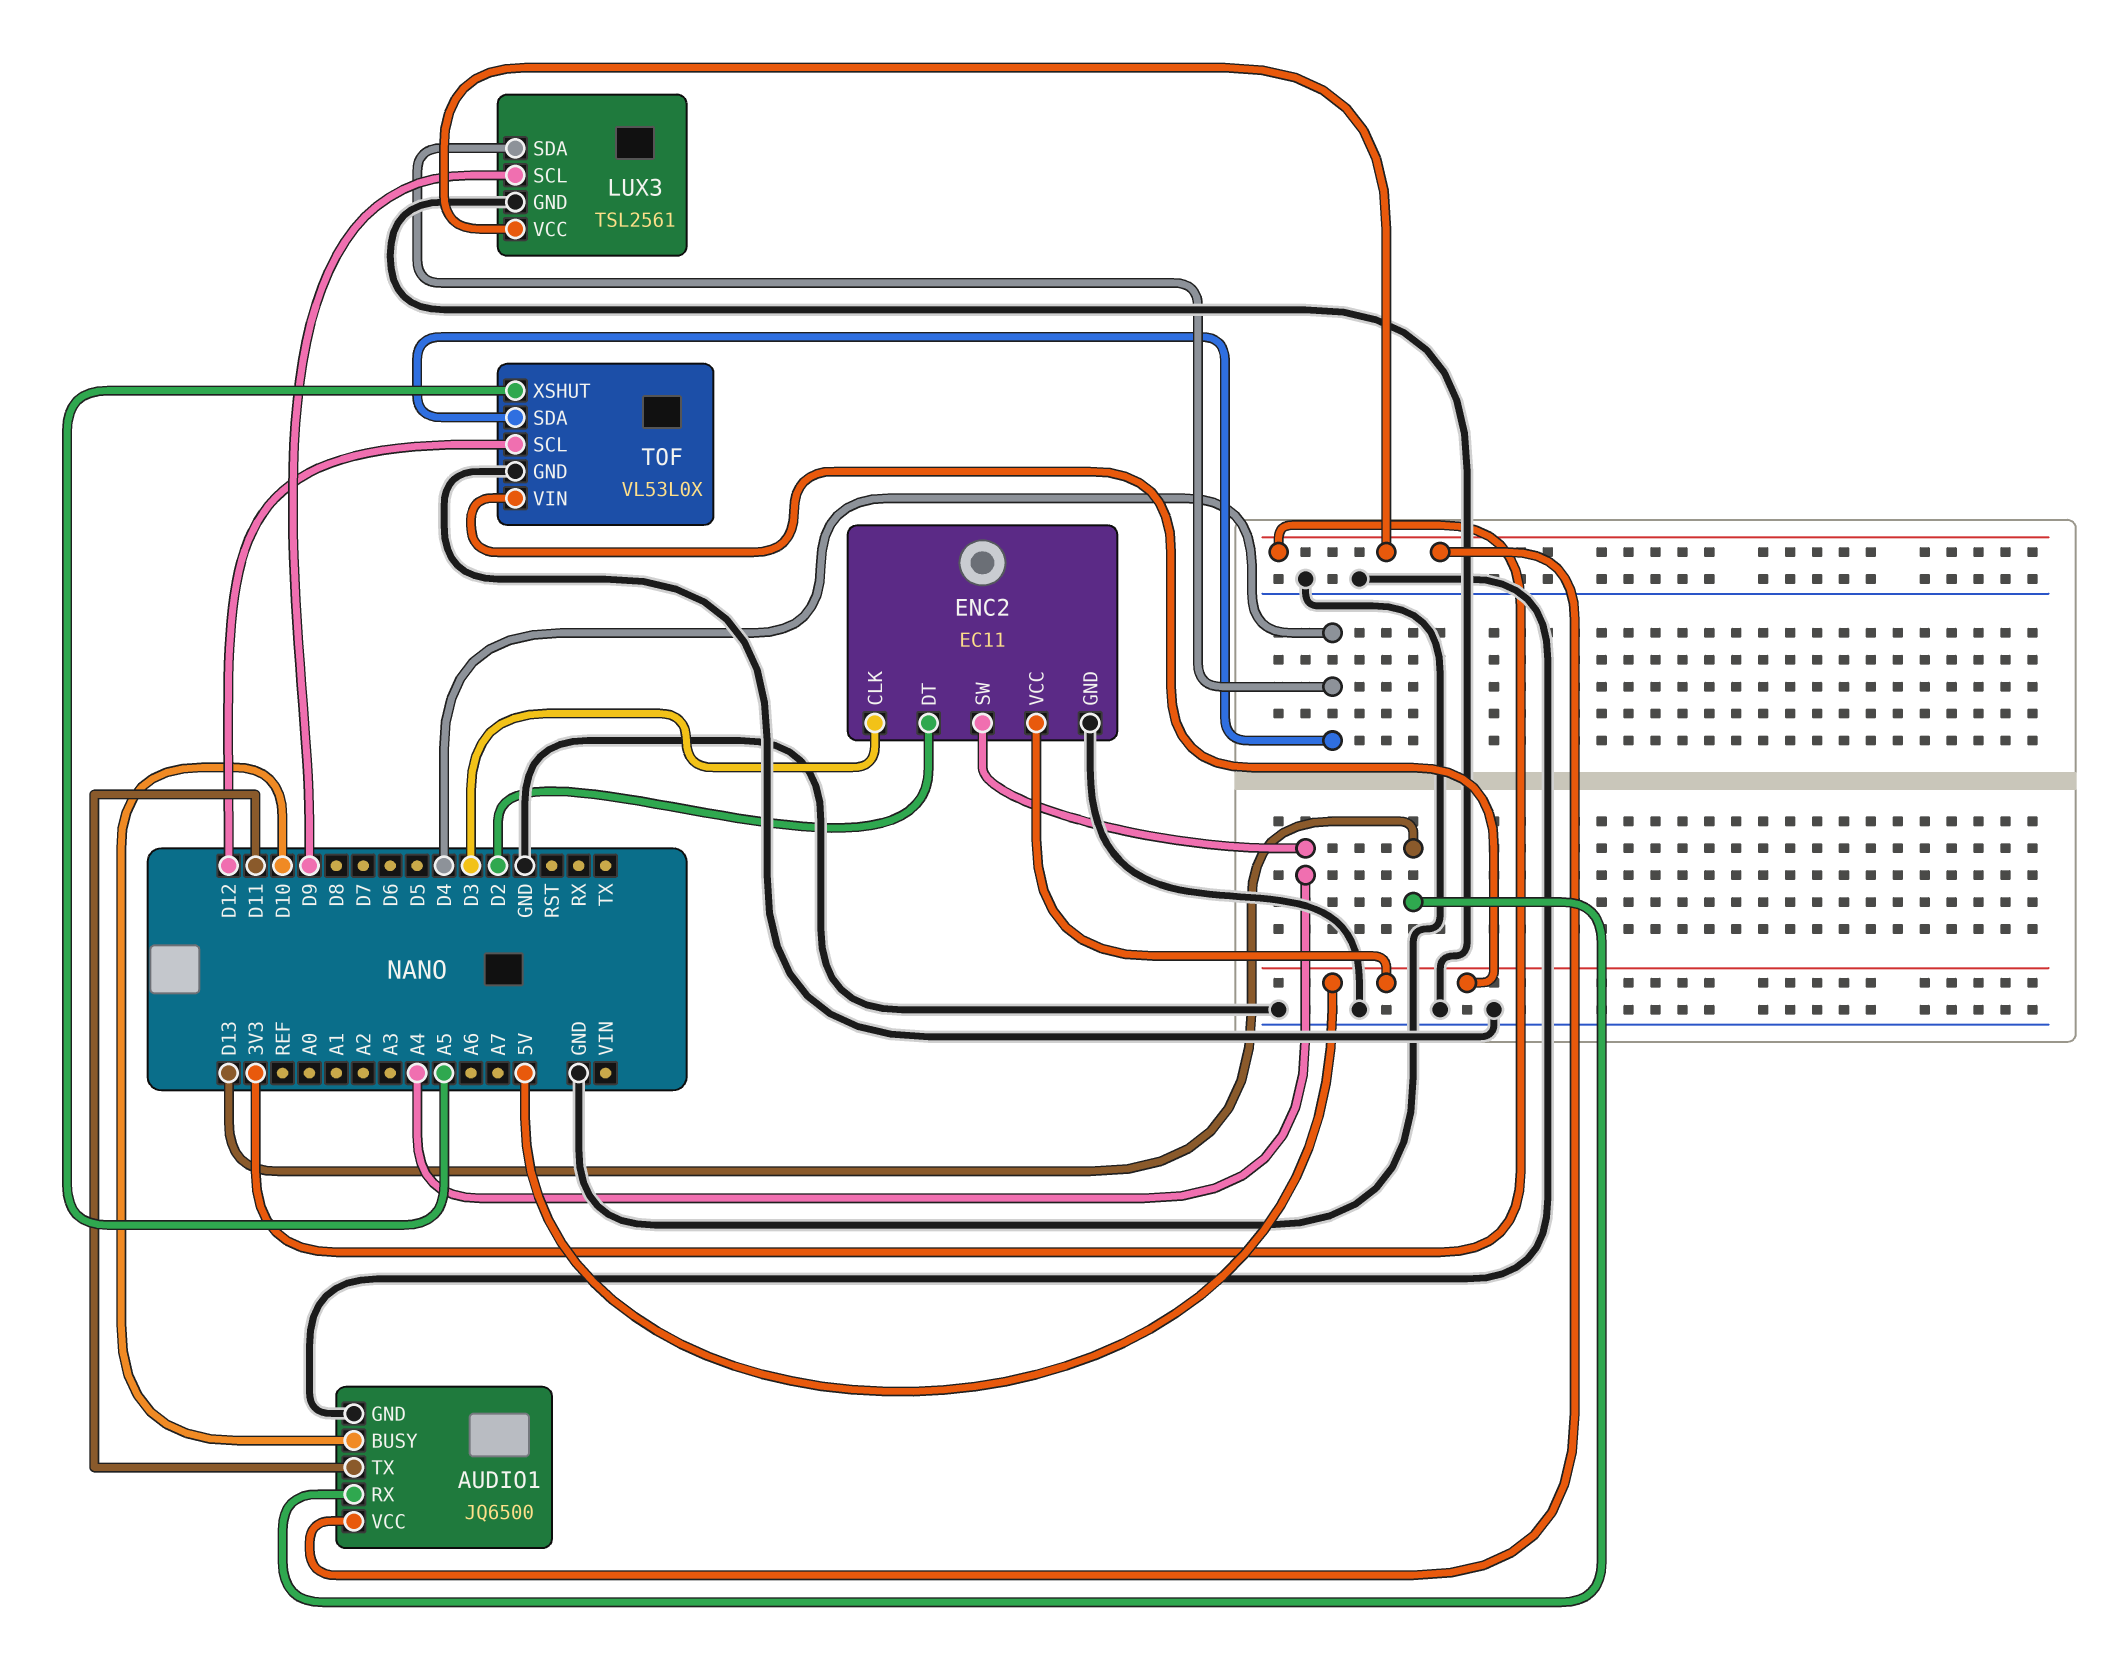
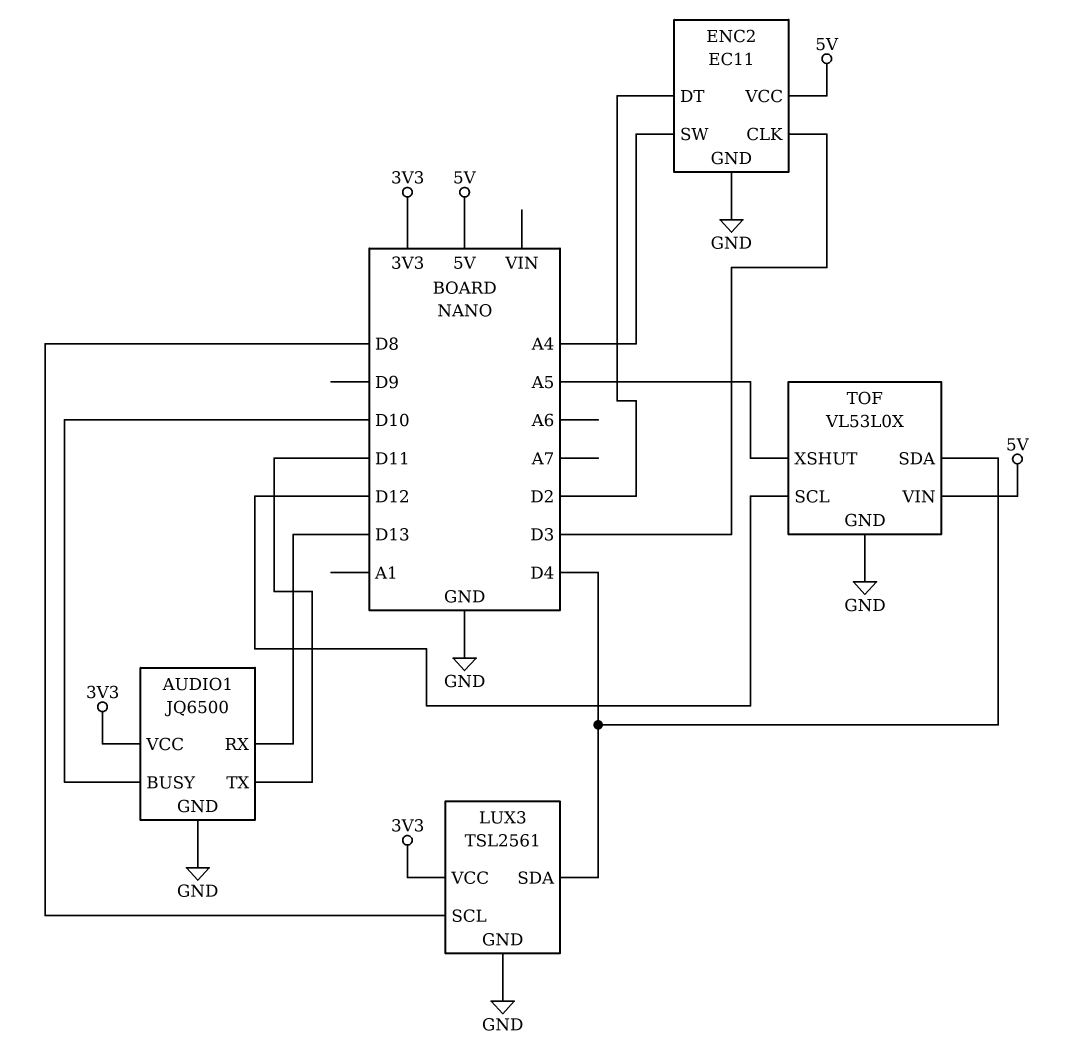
LUX3 pin SCL: D9 -> D8

